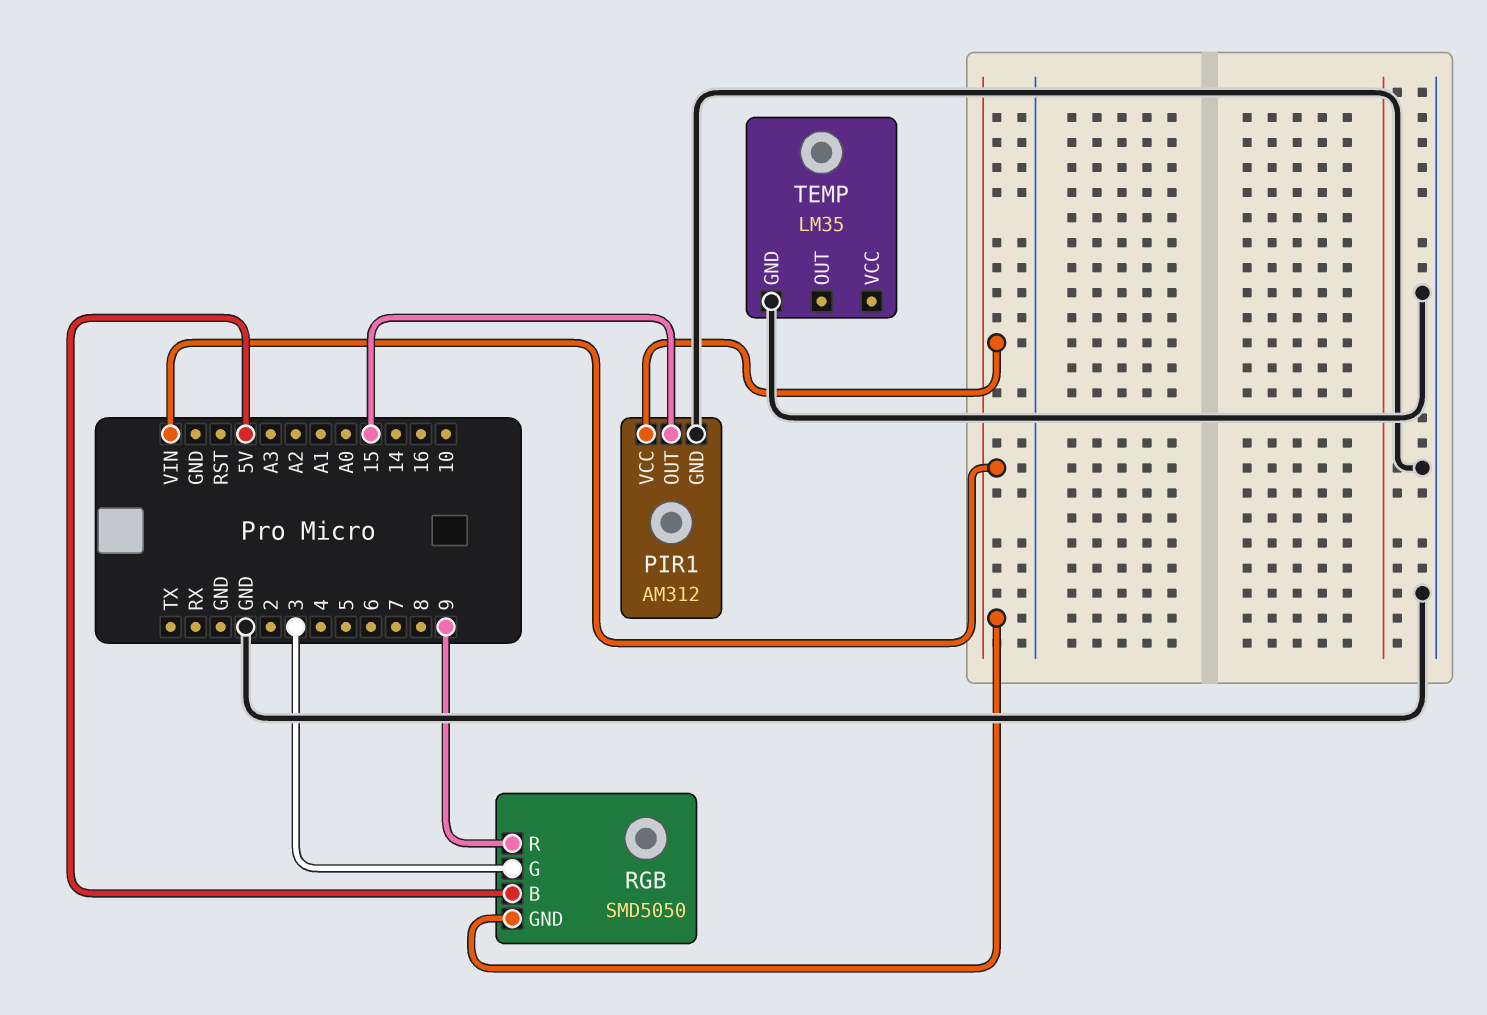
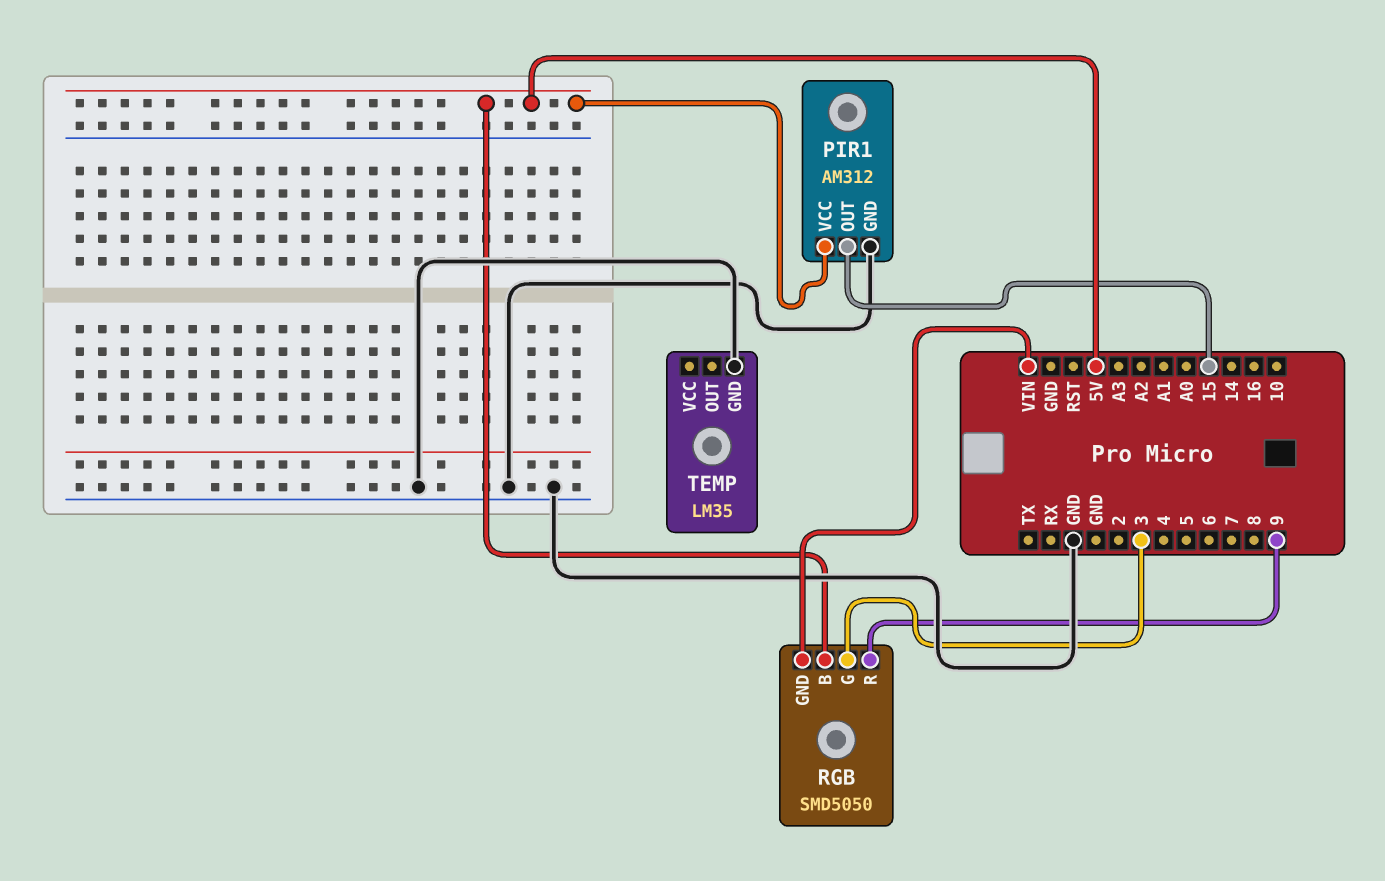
PIR1 pin VCC: VIN -> 5V

